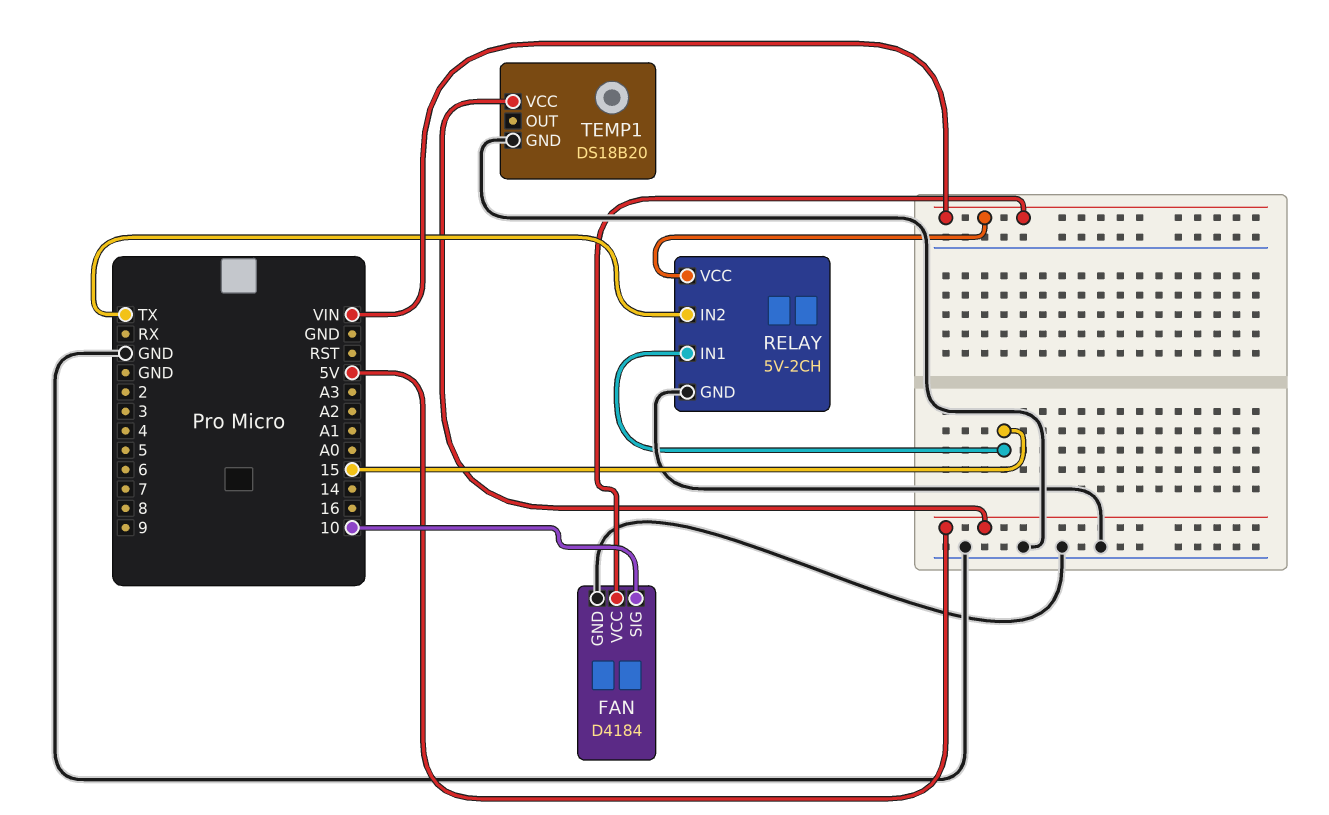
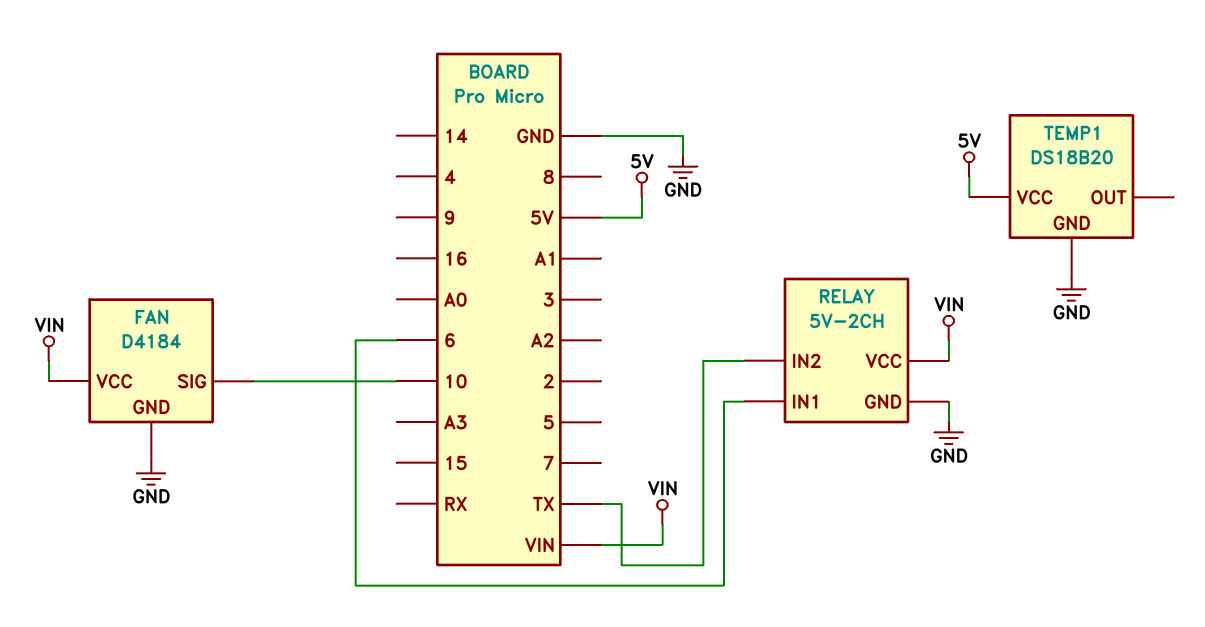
RELAY pin IN1: 15 -> 6

